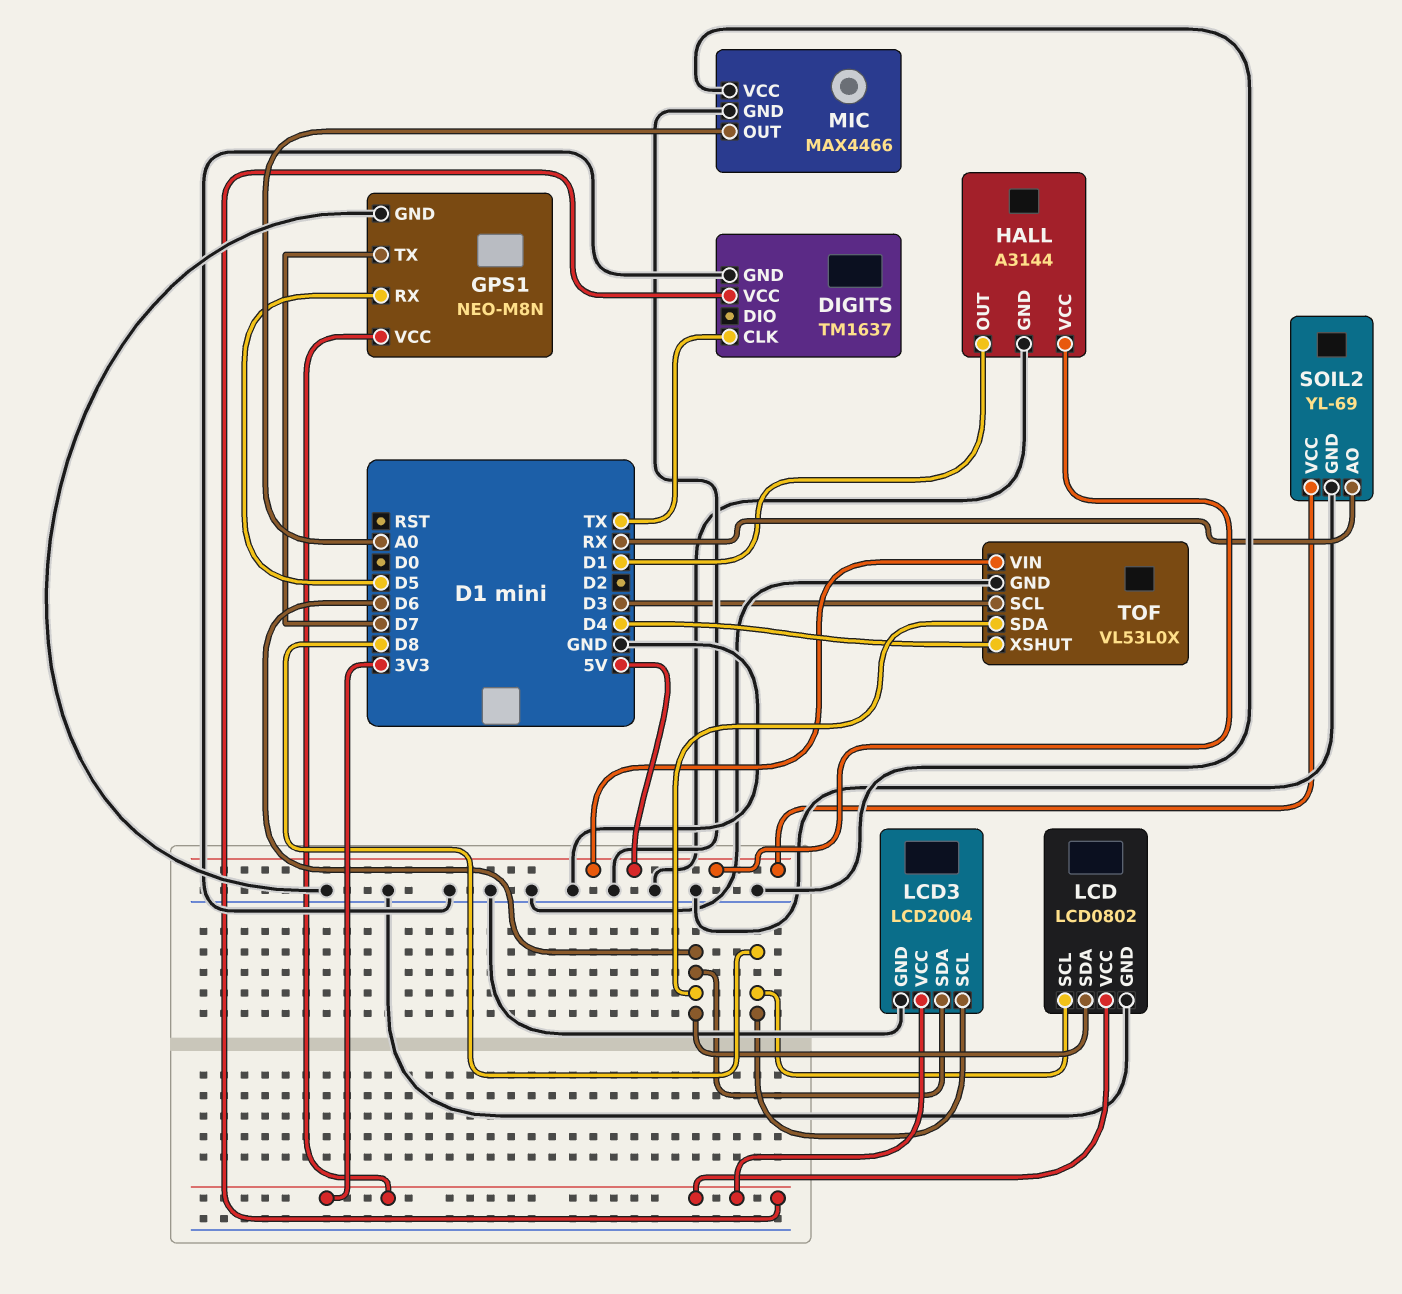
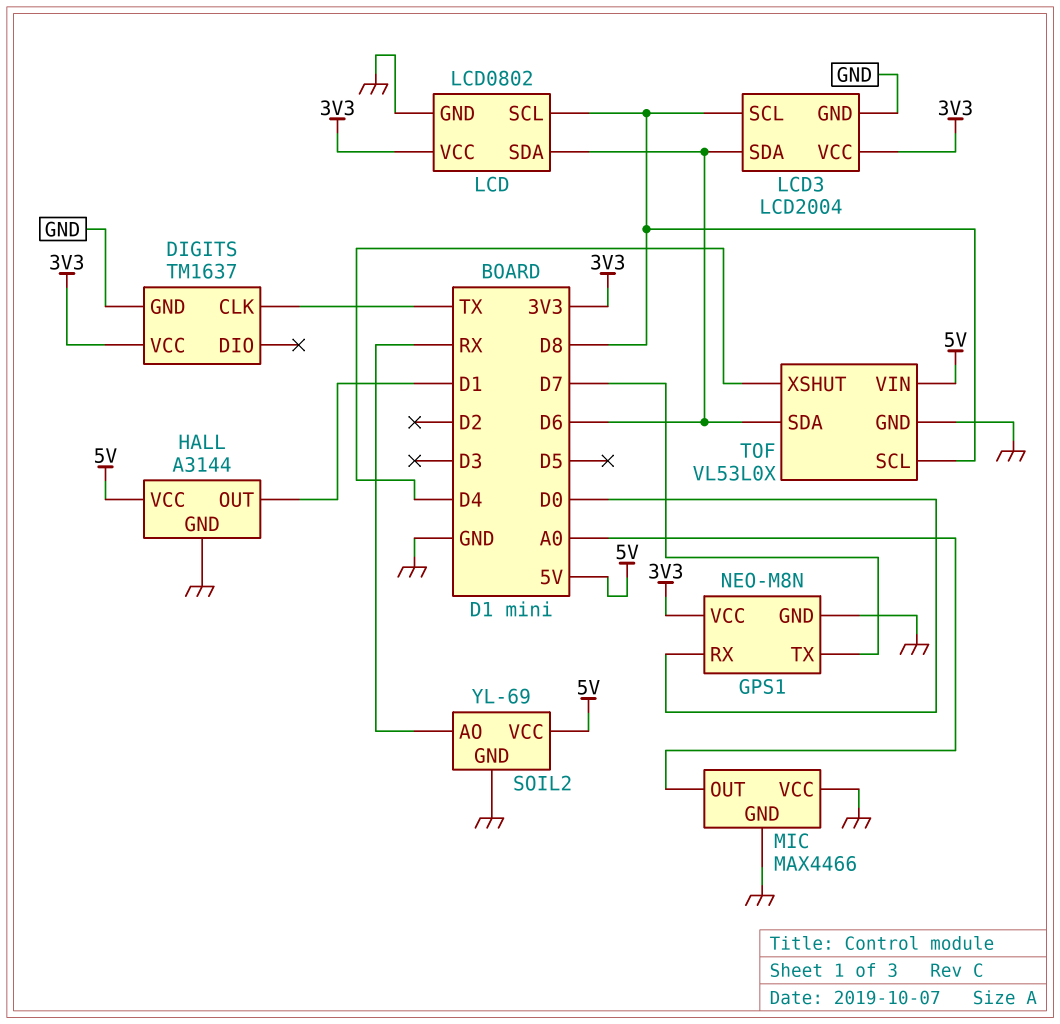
GPS1 pin RX: D5 -> D0
TOF pin SCL: D3 -> D8

